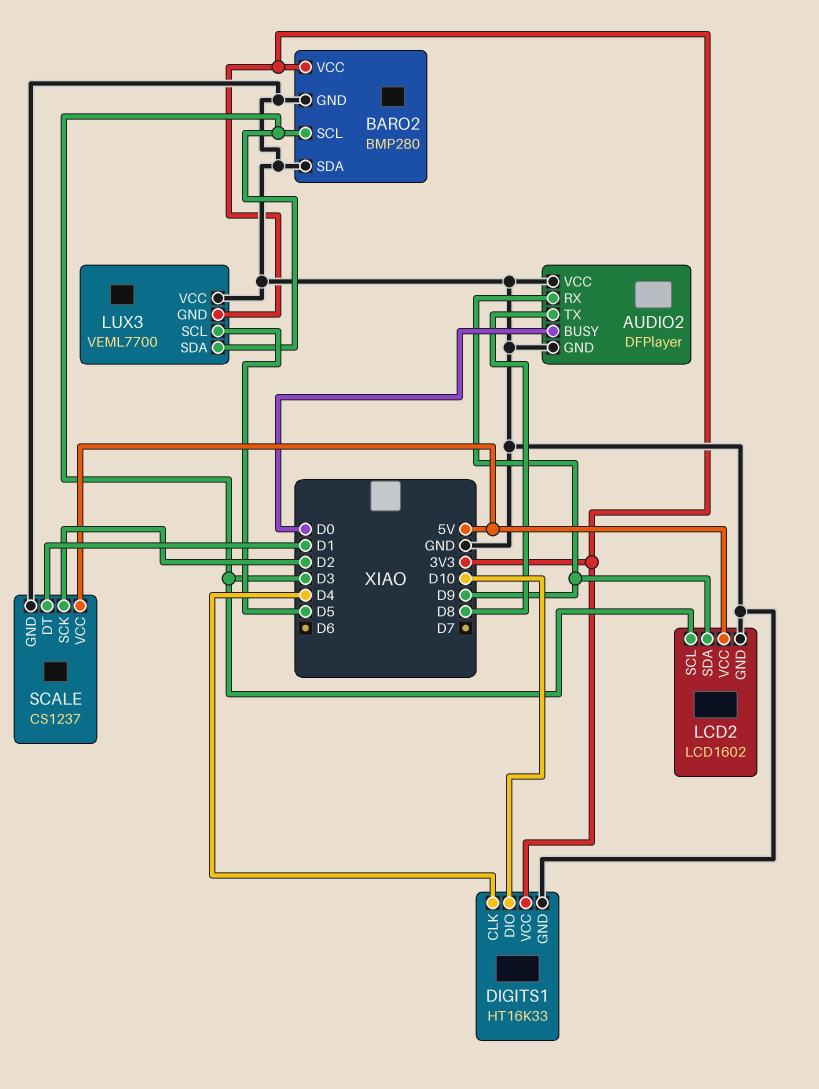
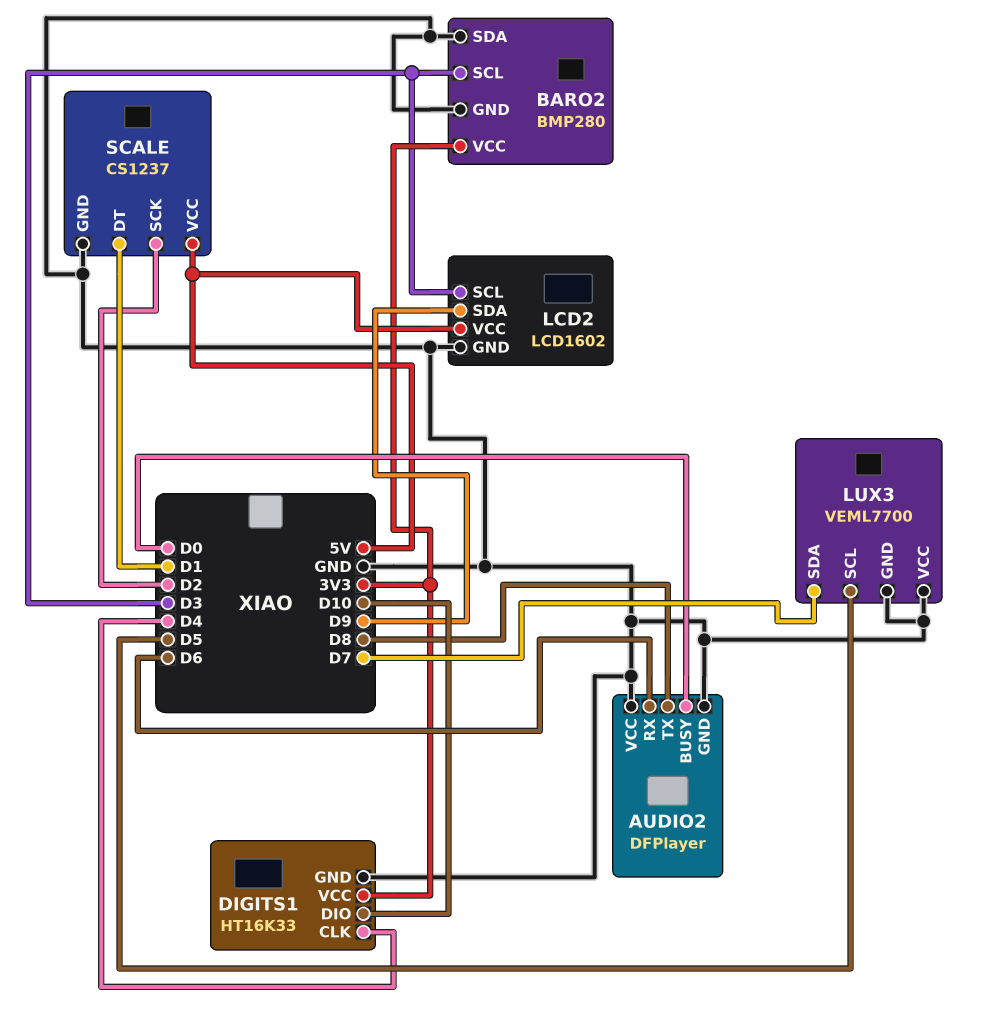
AUDIO2 pin RX: D9 -> D6
LUX3 pin GND: 3V3 -> GND
LUX3 pin SDA: D3 -> D7

